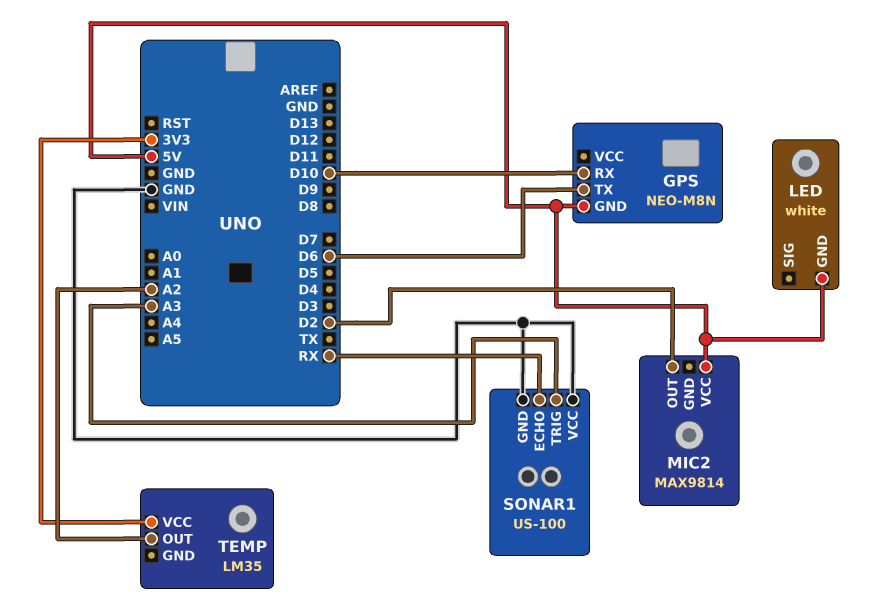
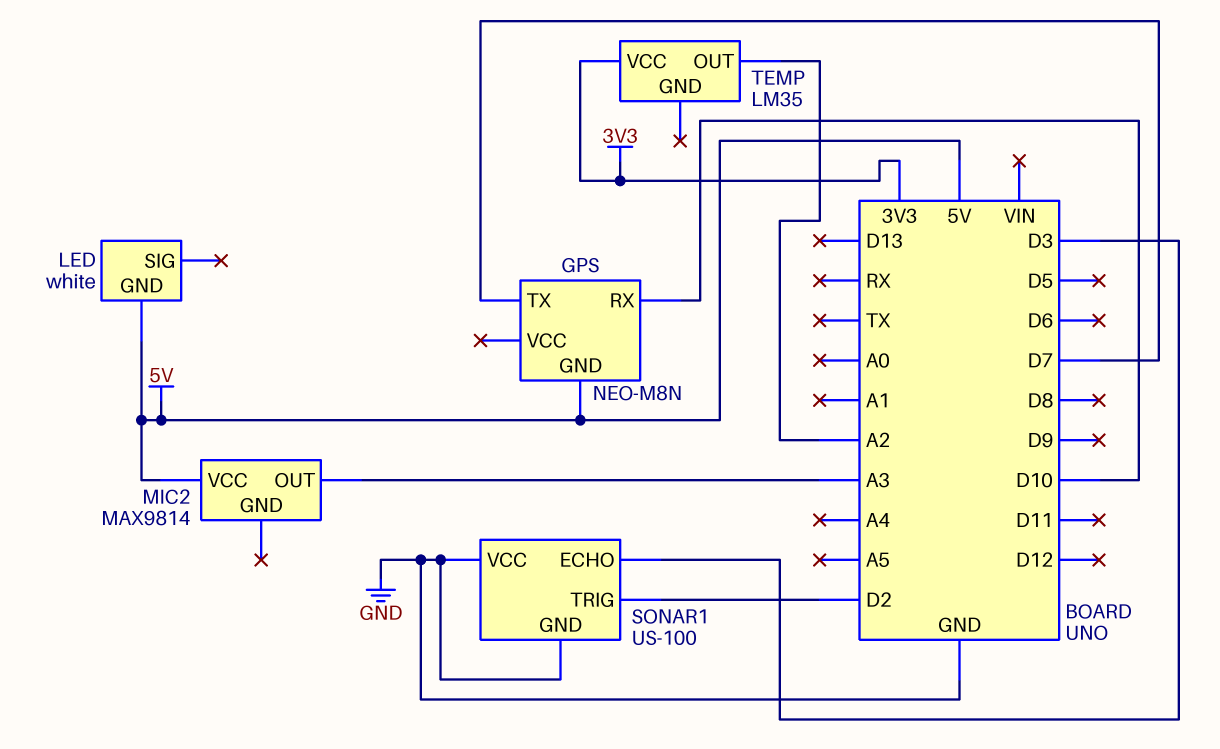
GPS pin TX: D6 -> D7
MIC2 pin OUT: D2 -> A3
SONAR1 pin ECHO: RX -> D3
SONAR1 pin TRIG: A3 -> D2

